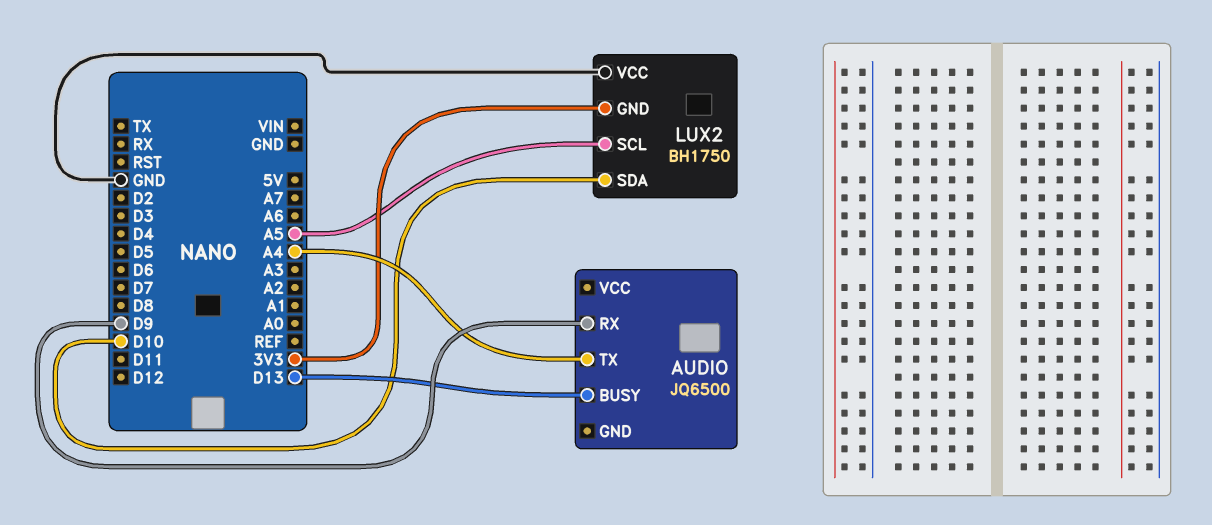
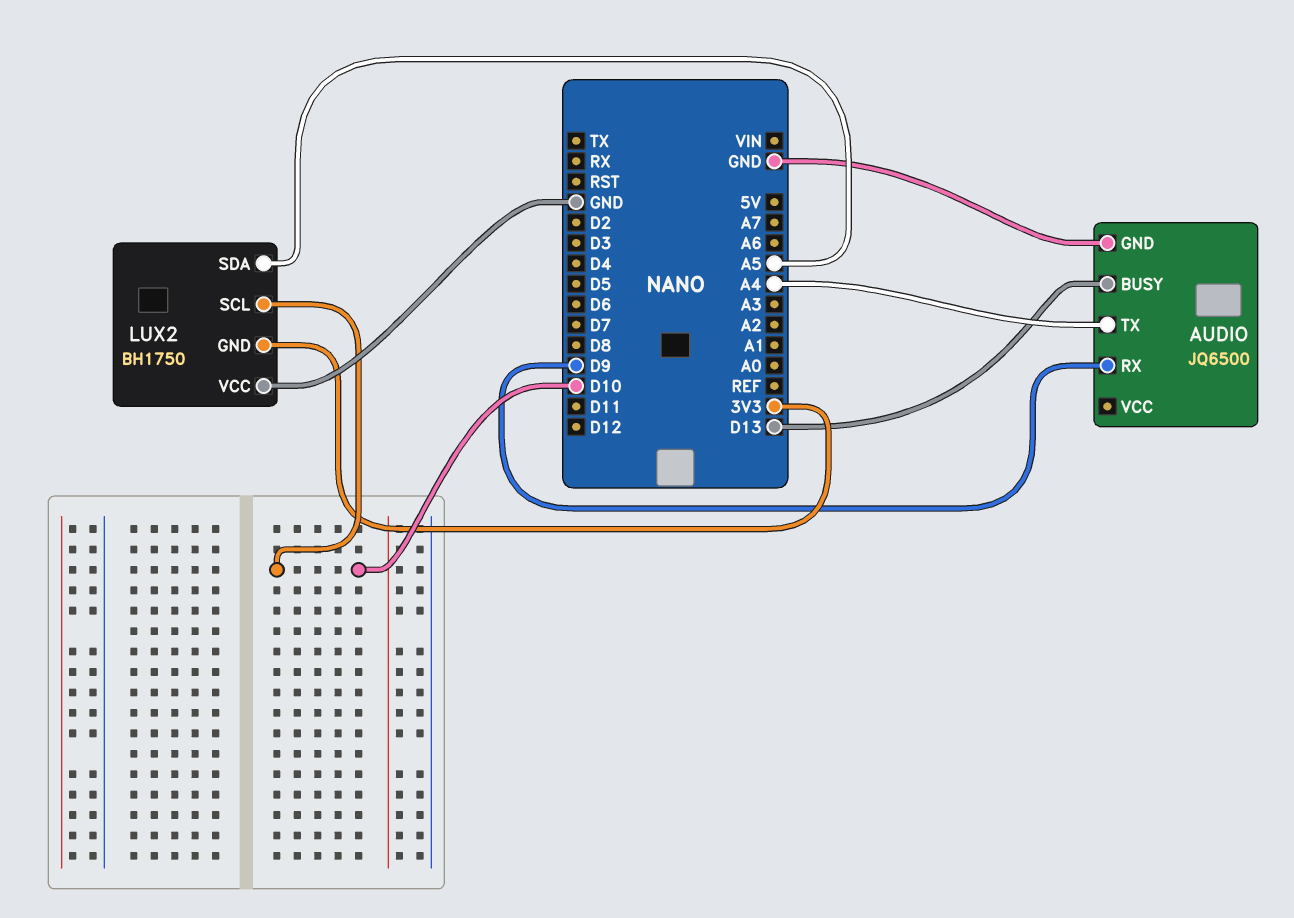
AUDIO pin GND: none -> GND
LUX2 pin SCL: A5 -> D10
LUX2 pin SDA: D10 -> A5

